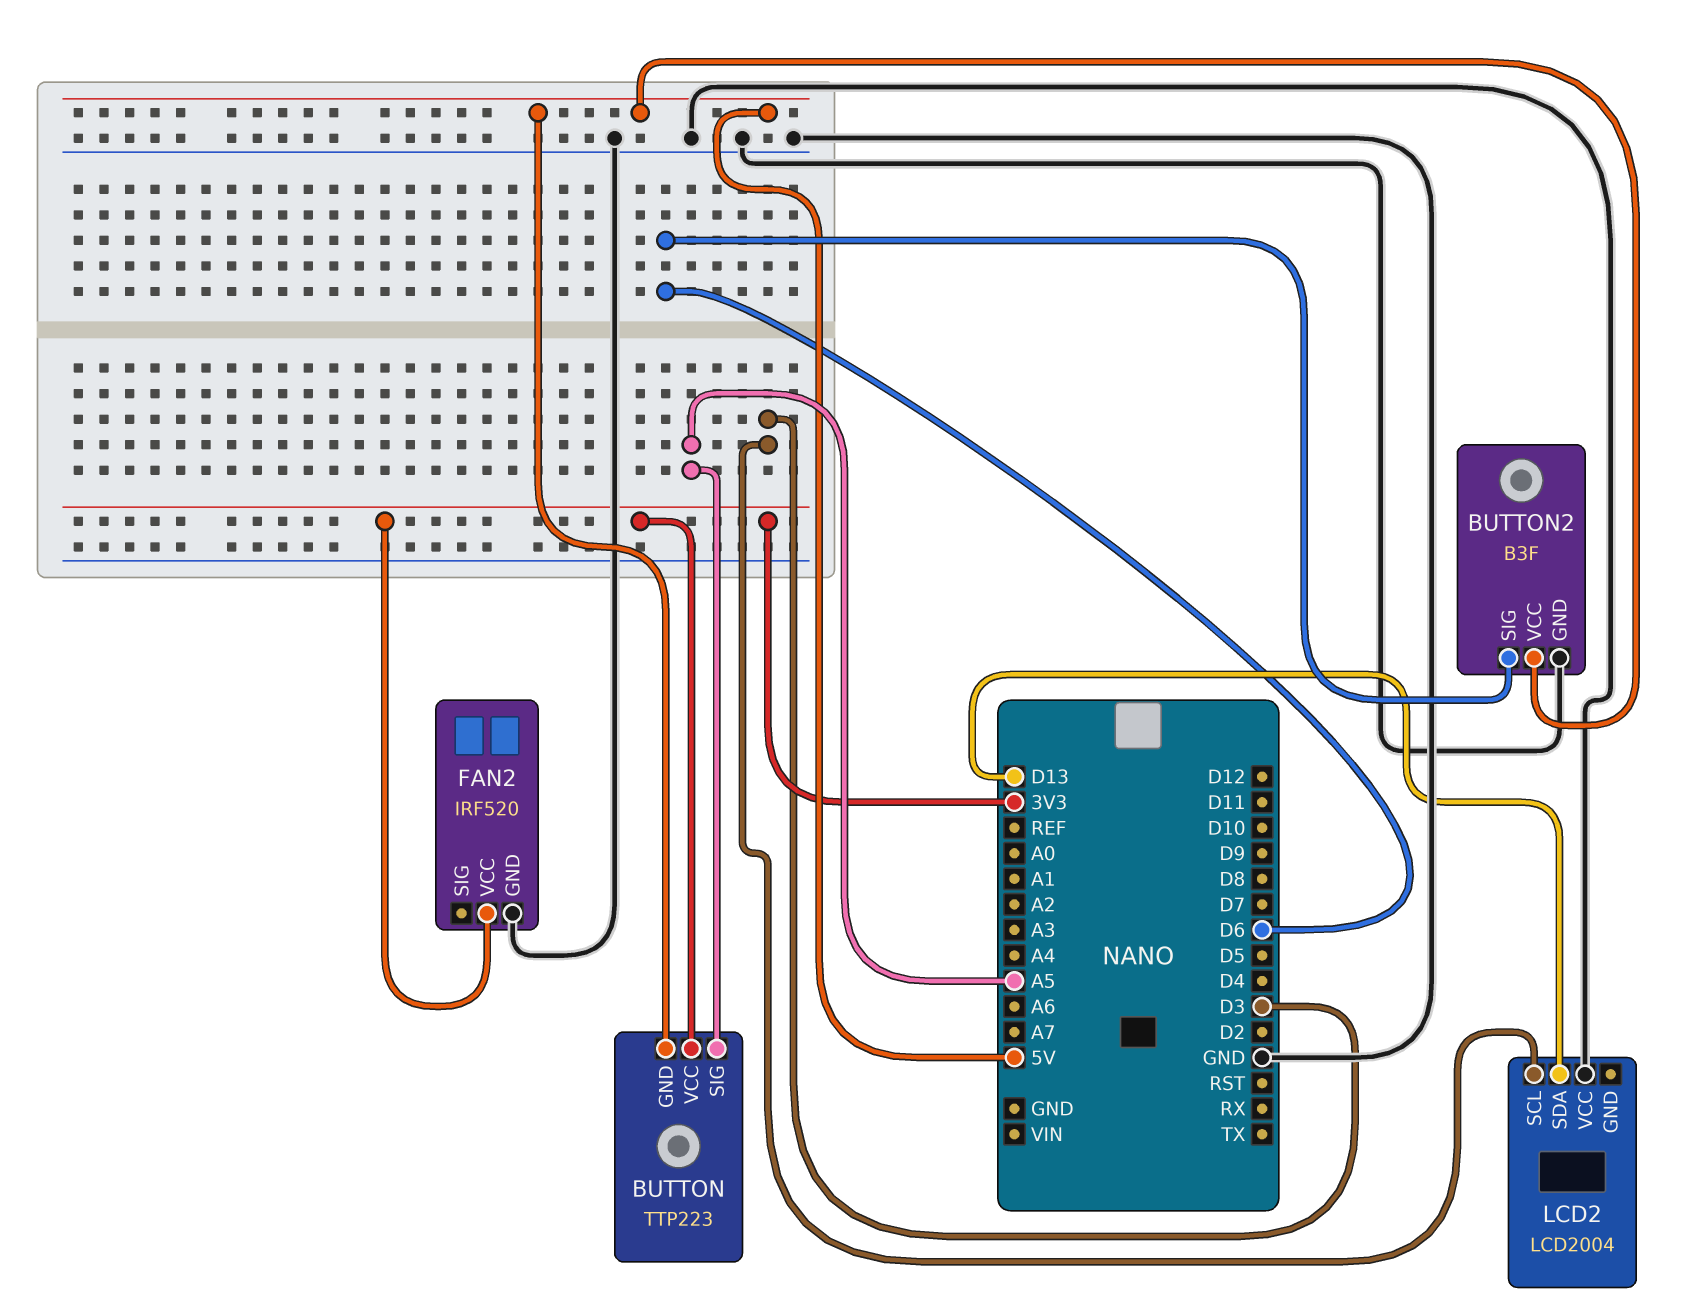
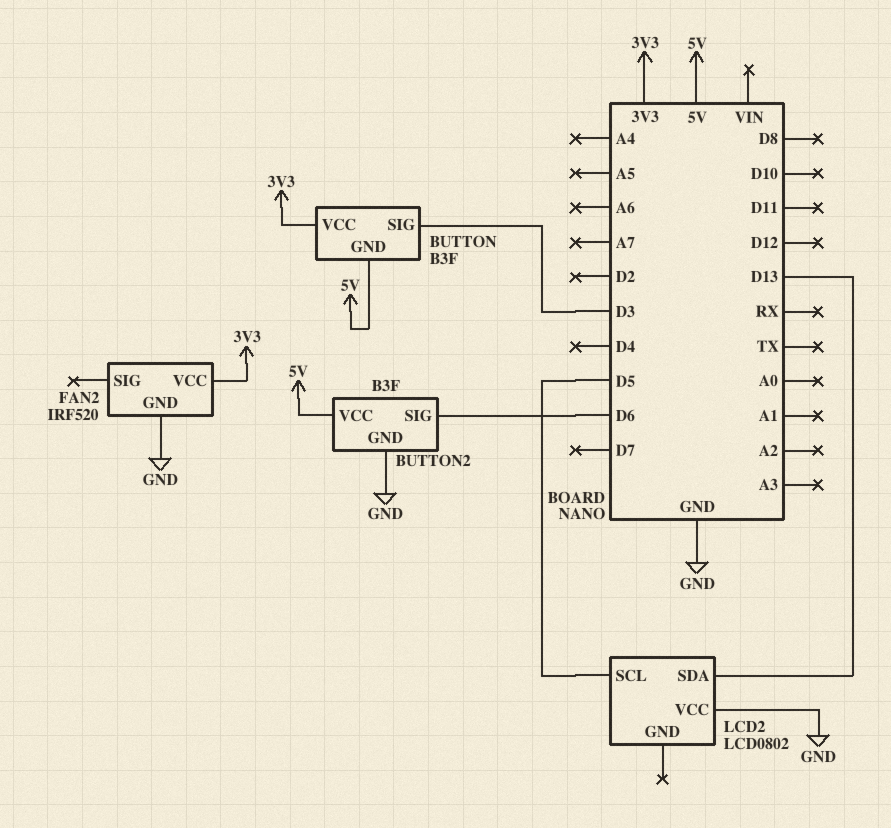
BUTTON: TTP223 -> B3F
BUTTON pin SIG: A5 -> D3
LCD2: LCD2004 -> LCD0802
LCD2 pin SCL: D3 -> D5

